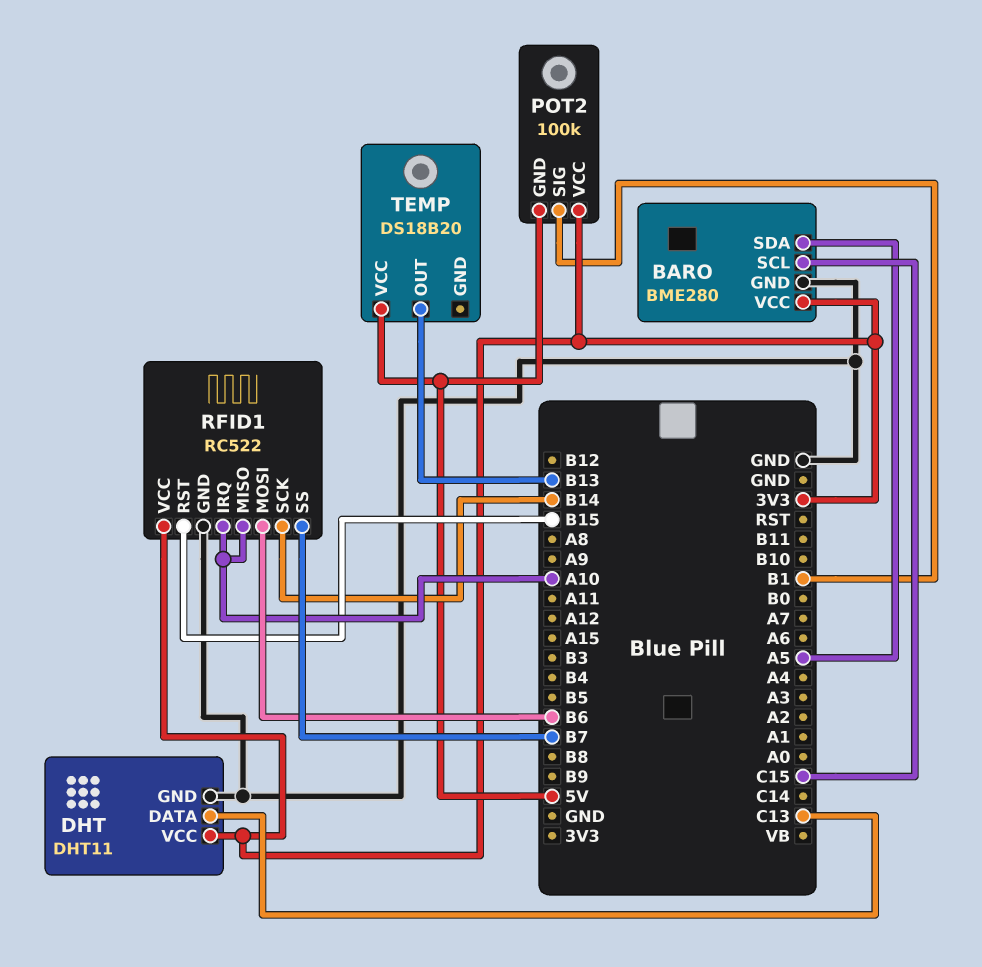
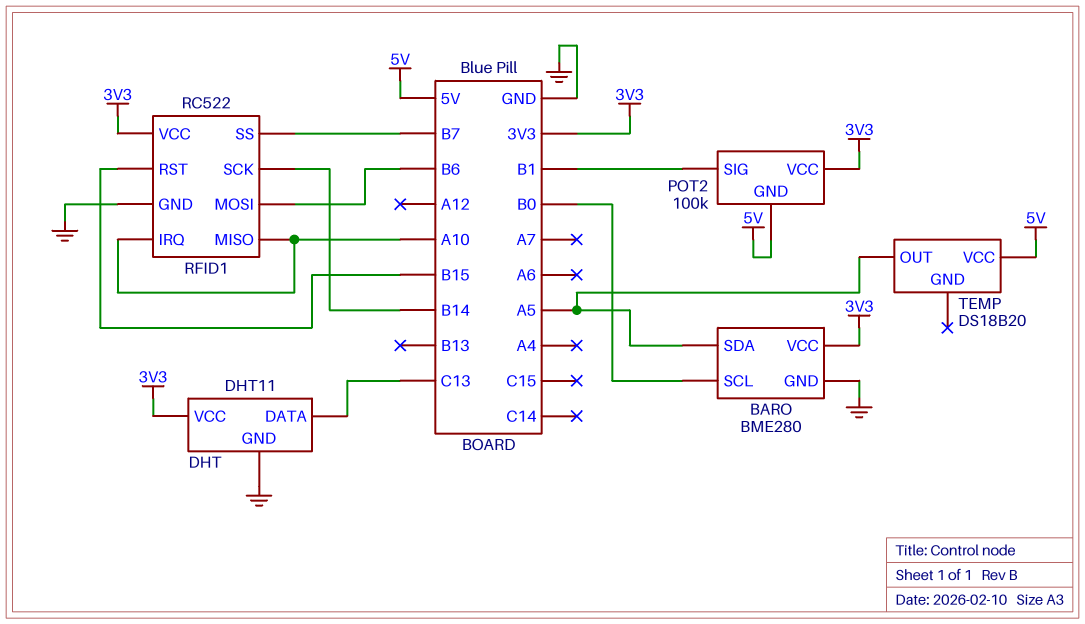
BARO pin SCL: C15 -> B0
TEMP pin OUT: B13 -> A5

